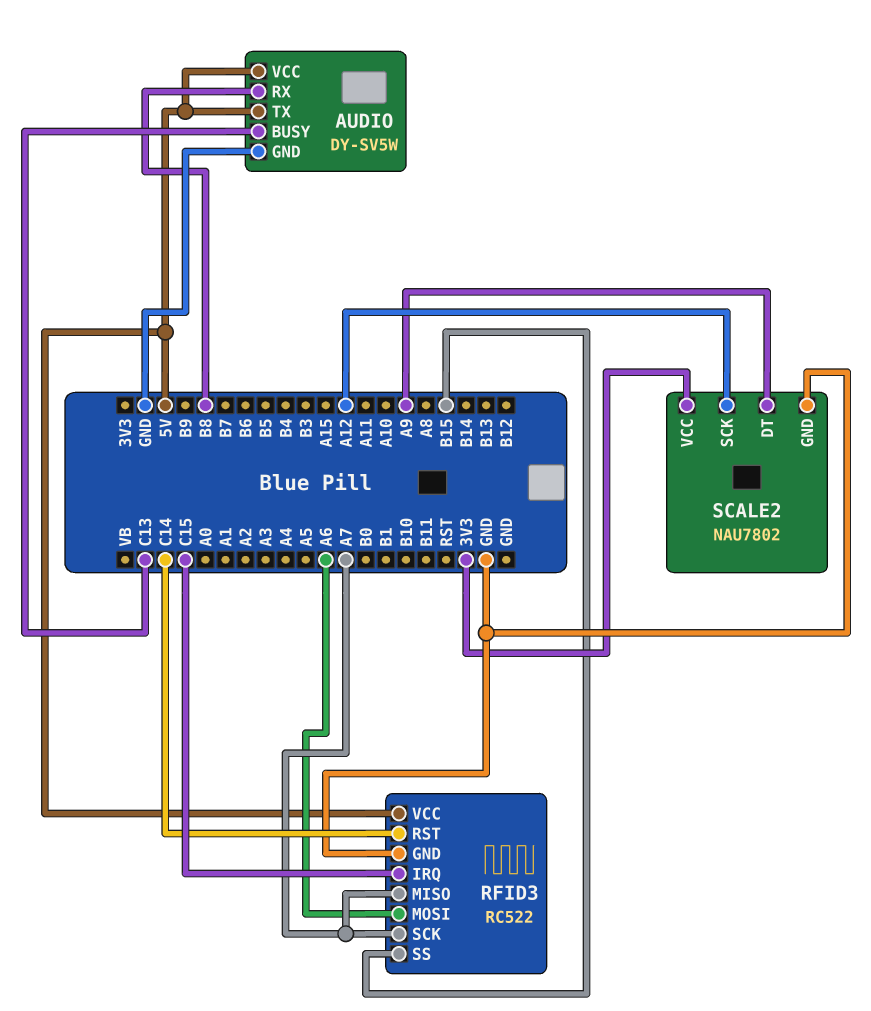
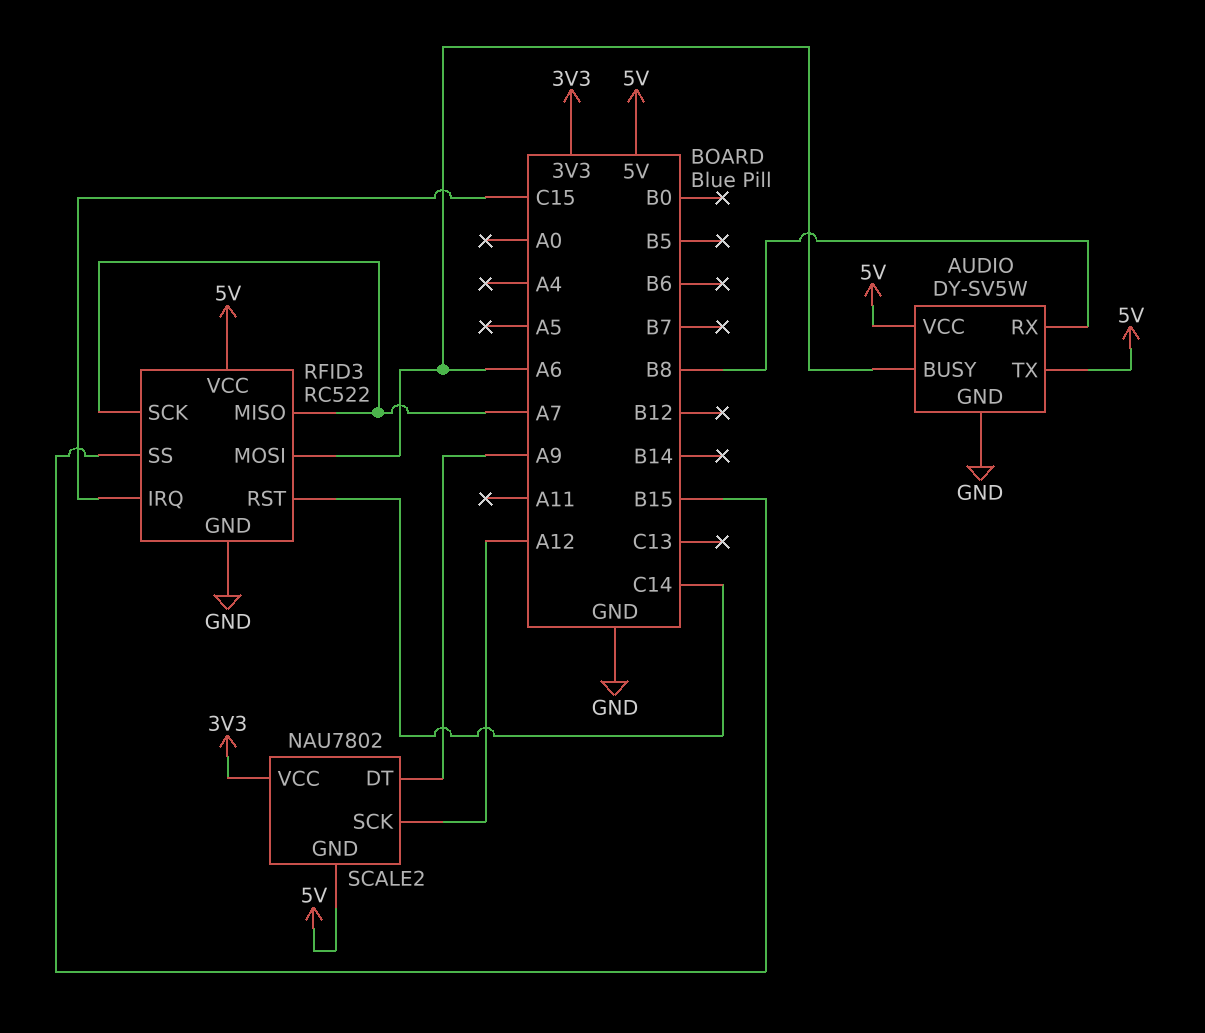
AUDIO pin BUSY: C13 -> A6
SCALE2 pin GND: GND -> 5V

